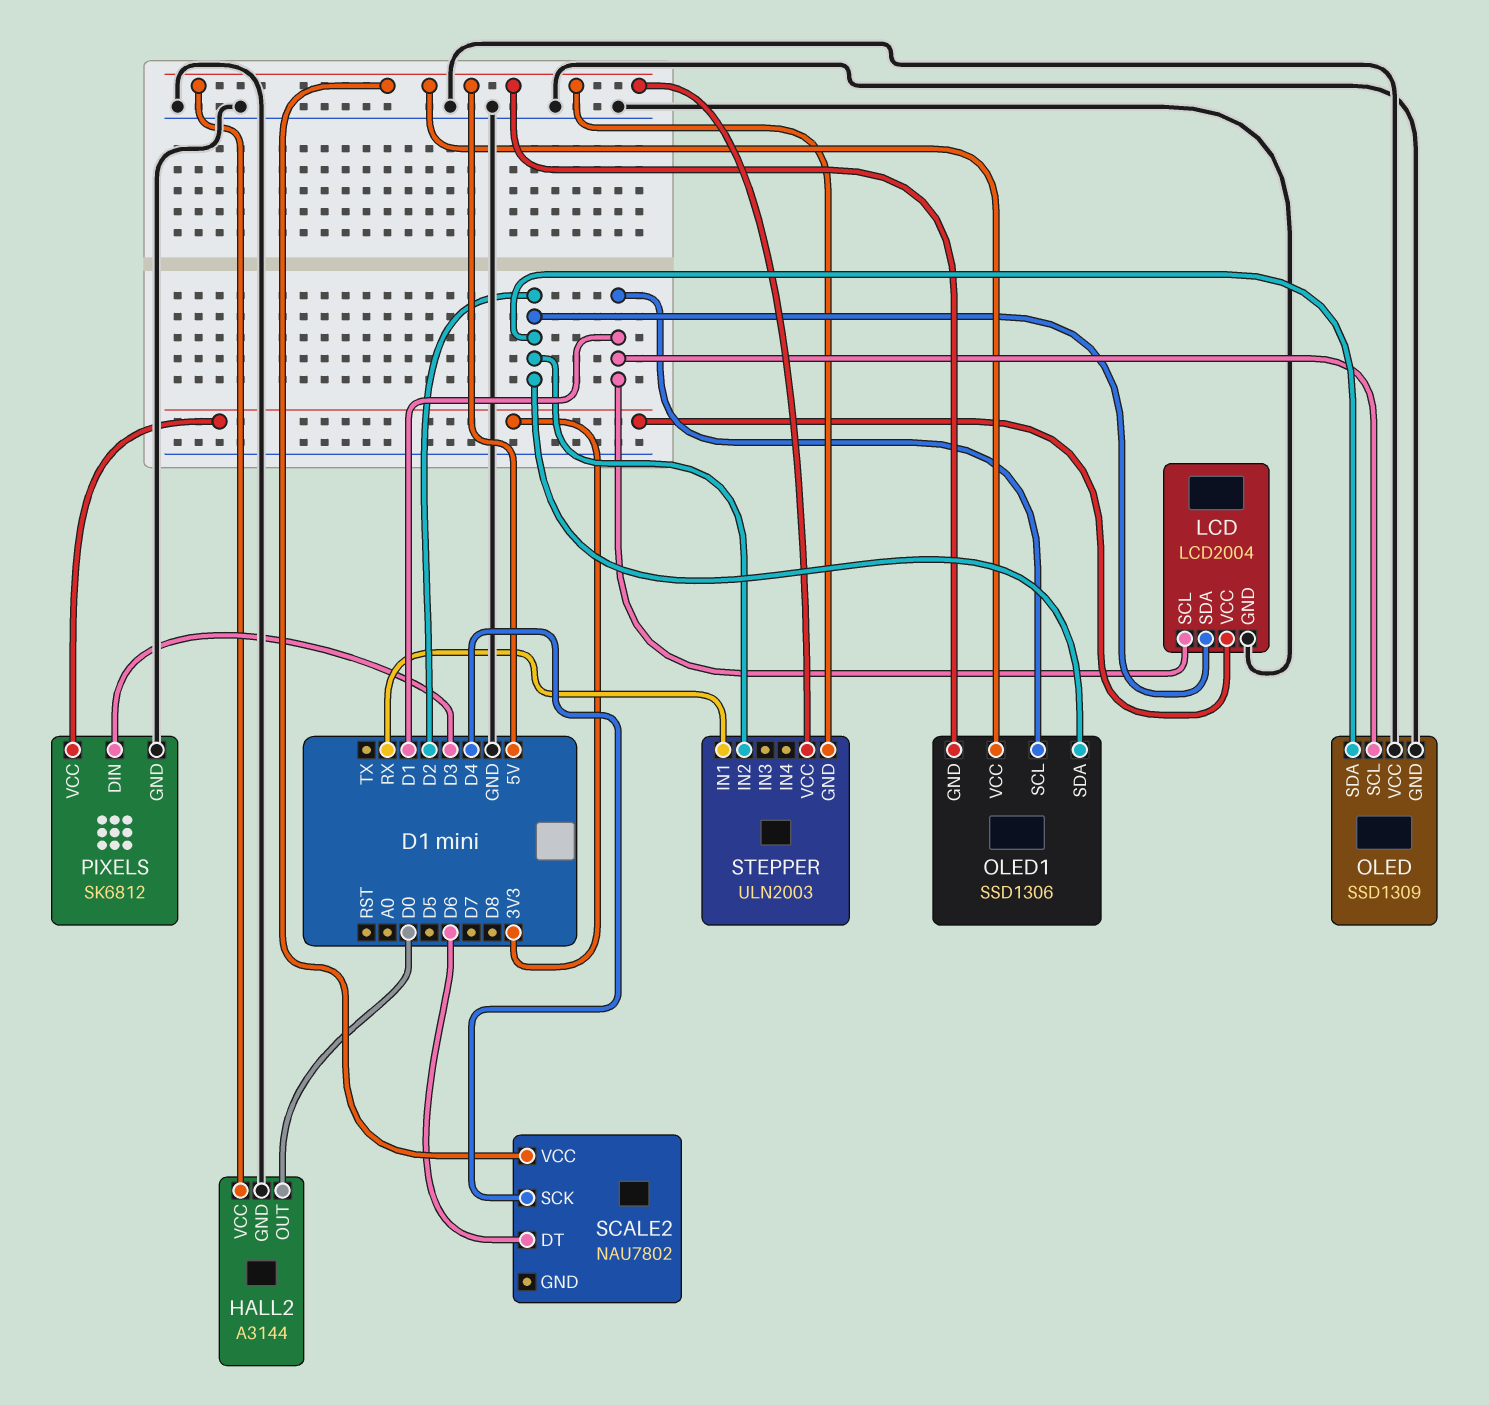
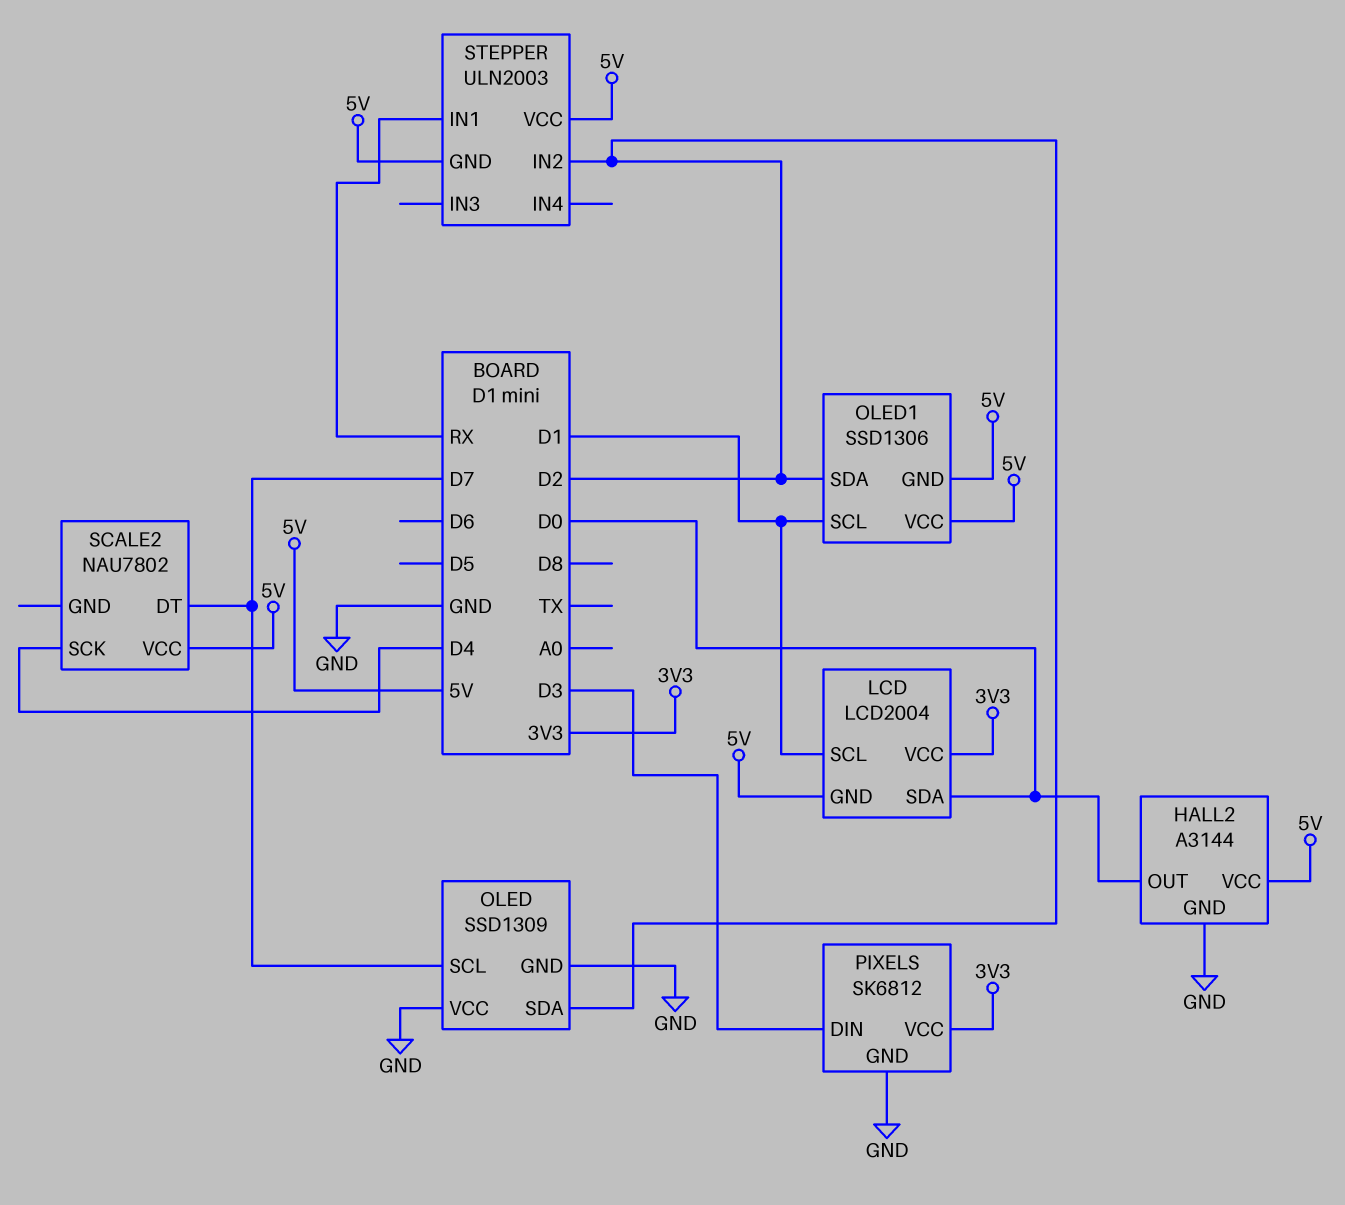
LCD pin GND: GND -> 5V
LCD pin SDA: D2 -> D0
OLED pin SCL: D1 -> D7
SCALE2 pin DT: D6 -> D7

